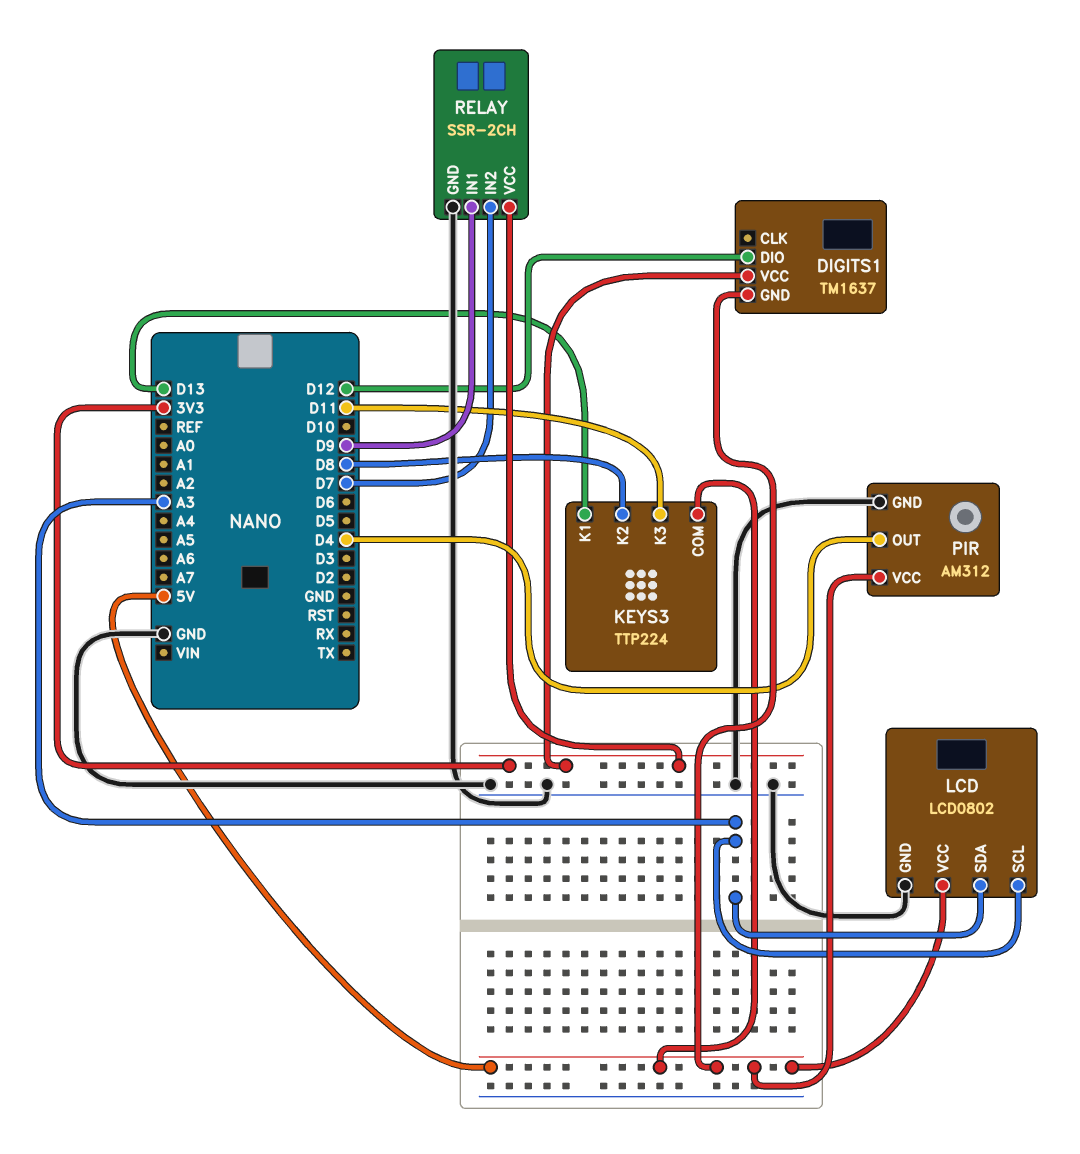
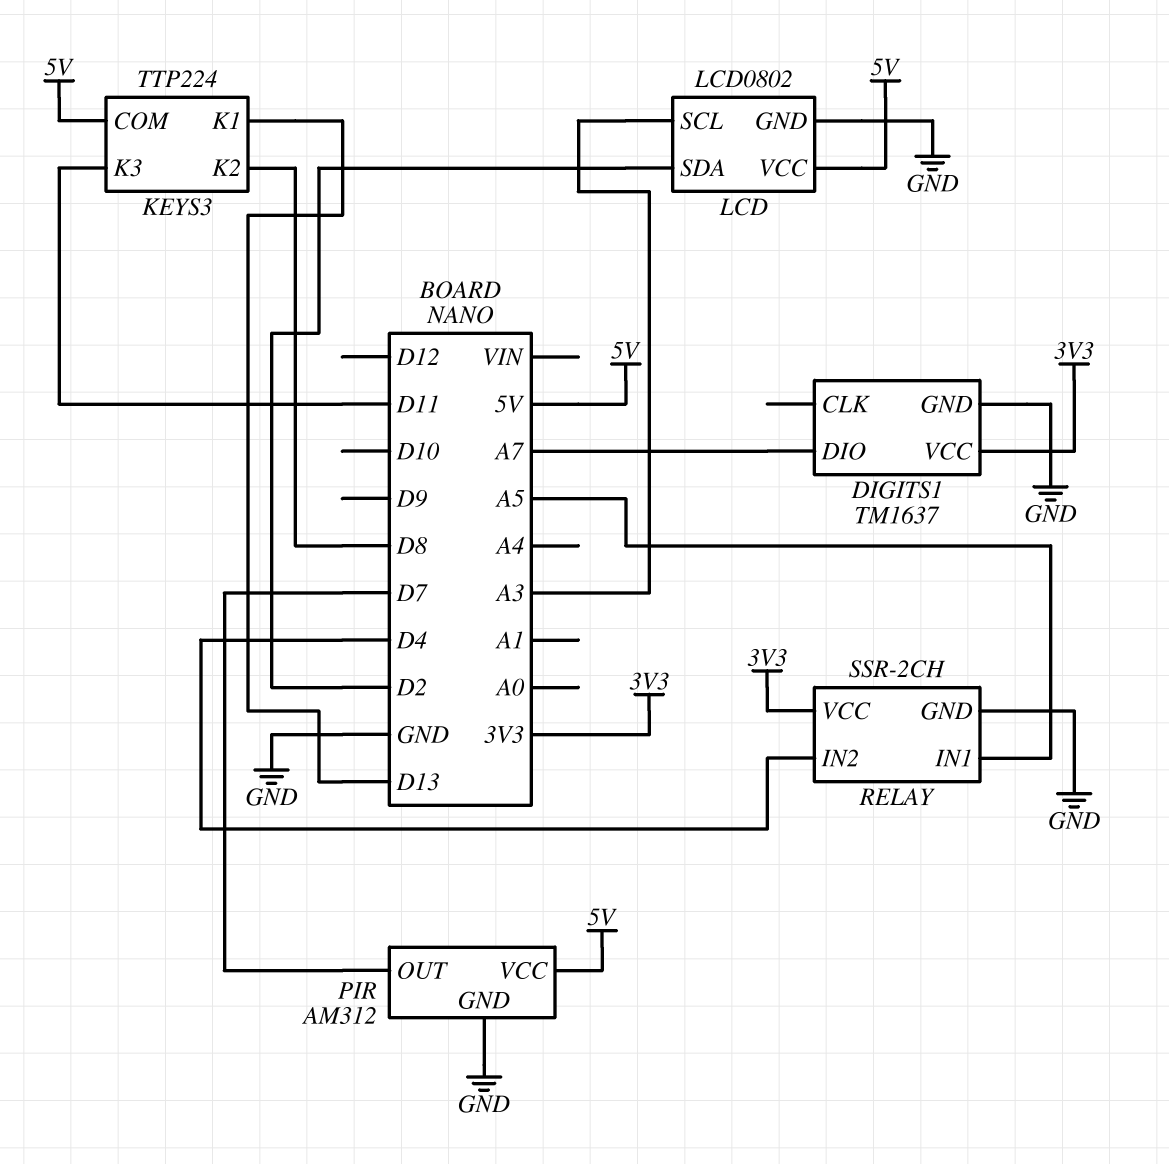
DIGITS1 pin DIO: D12 -> A7
DIGITS1 pin GND: 5V -> GND
LCD pin SDA: A3 -> D2
PIR pin OUT: D4 -> D7
RELAY pin IN1: D9 -> A5
RELAY pin IN2: D7 -> D4

